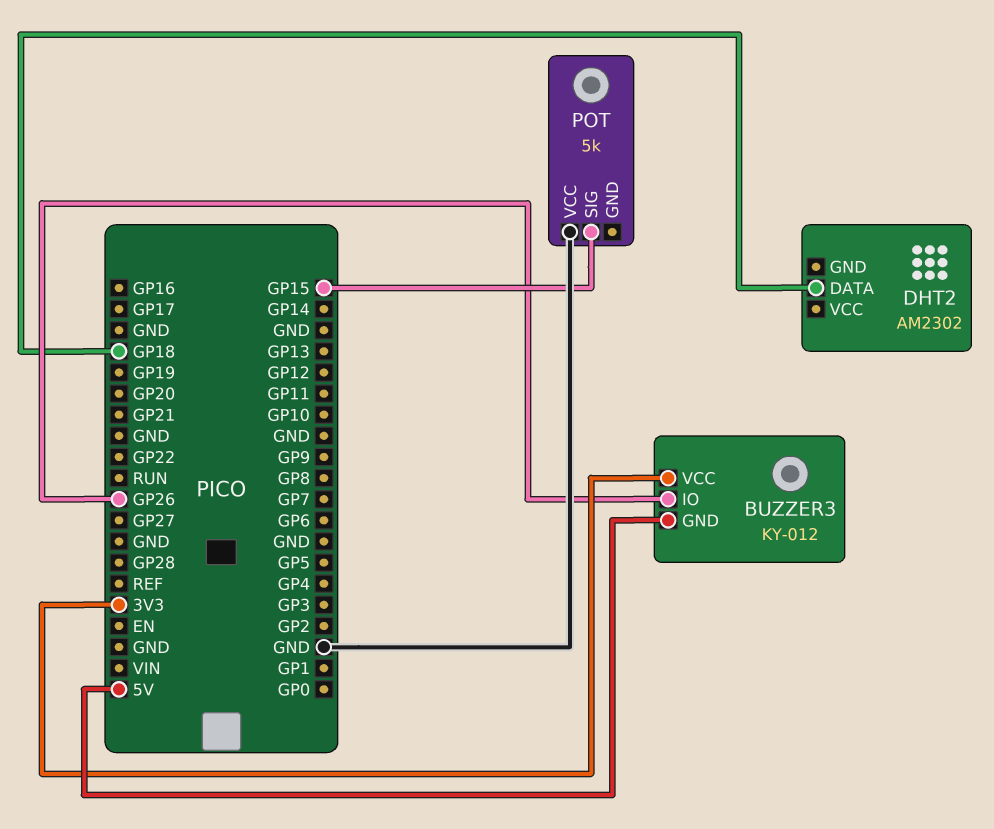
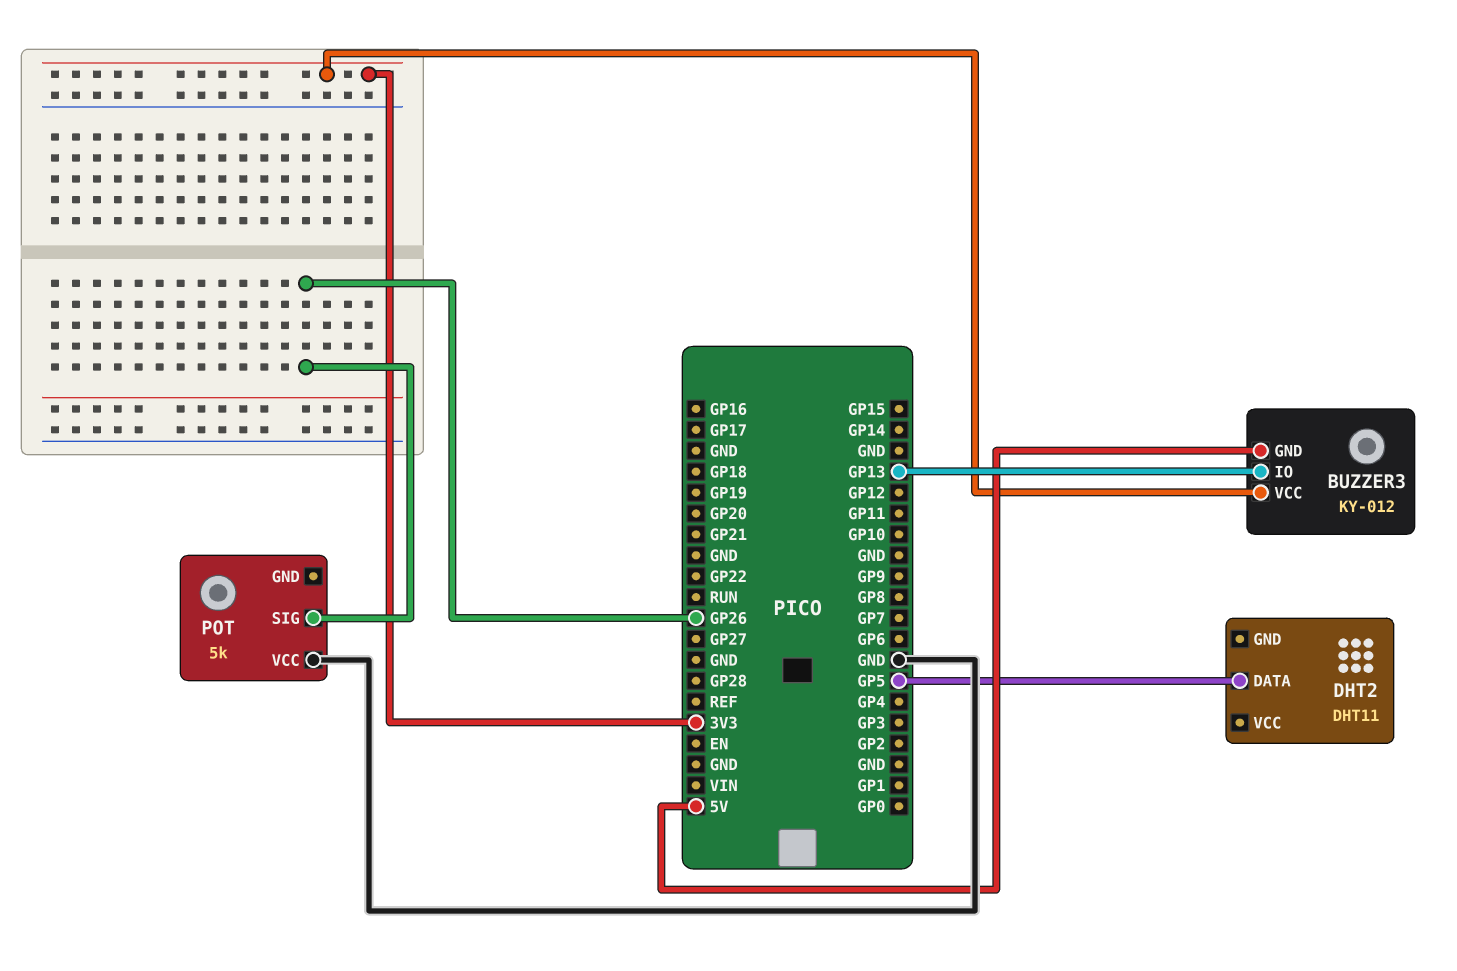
BUZZER3 pin IO: GP26 -> GP13
DHT2: AM2302 -> DHT11
DHT2 pin DATA: GP18 -> GP5
POT pin SIG: GP15 -> GP26

